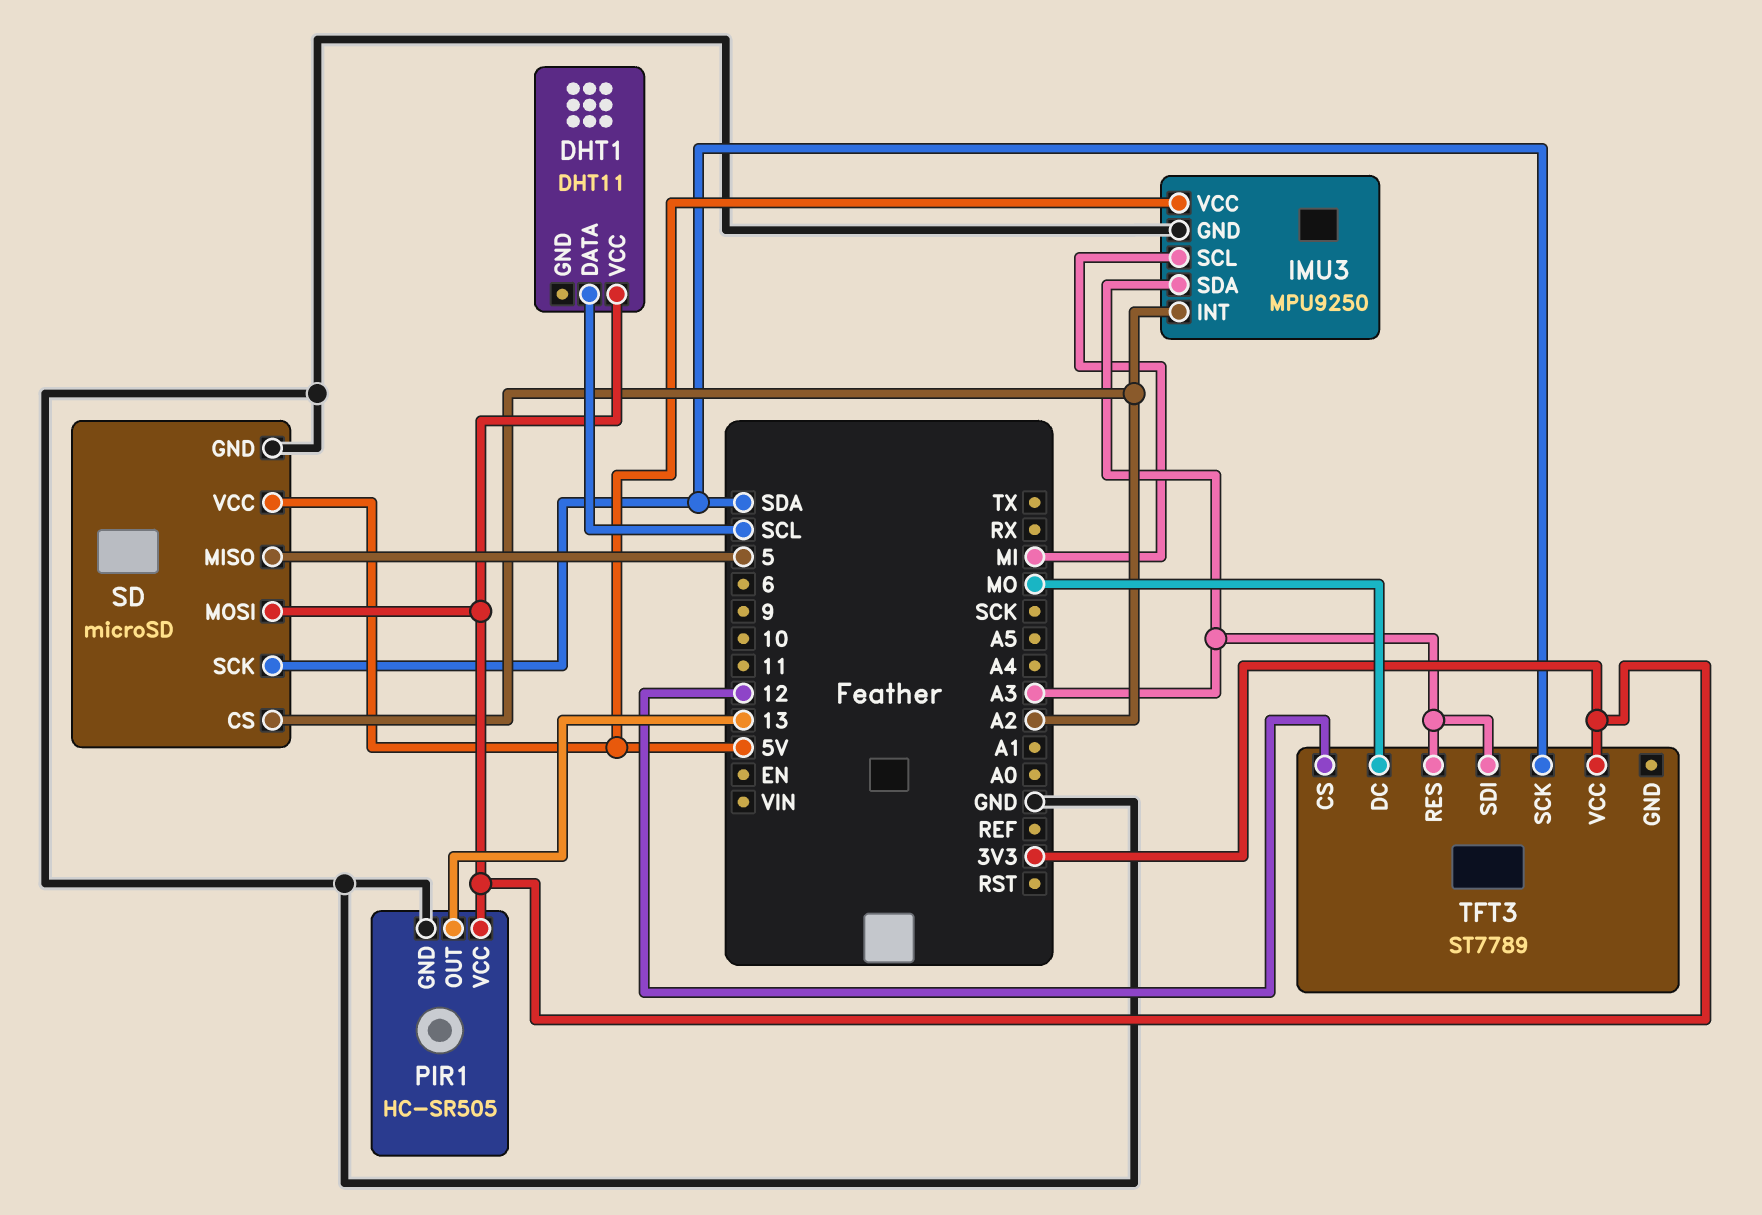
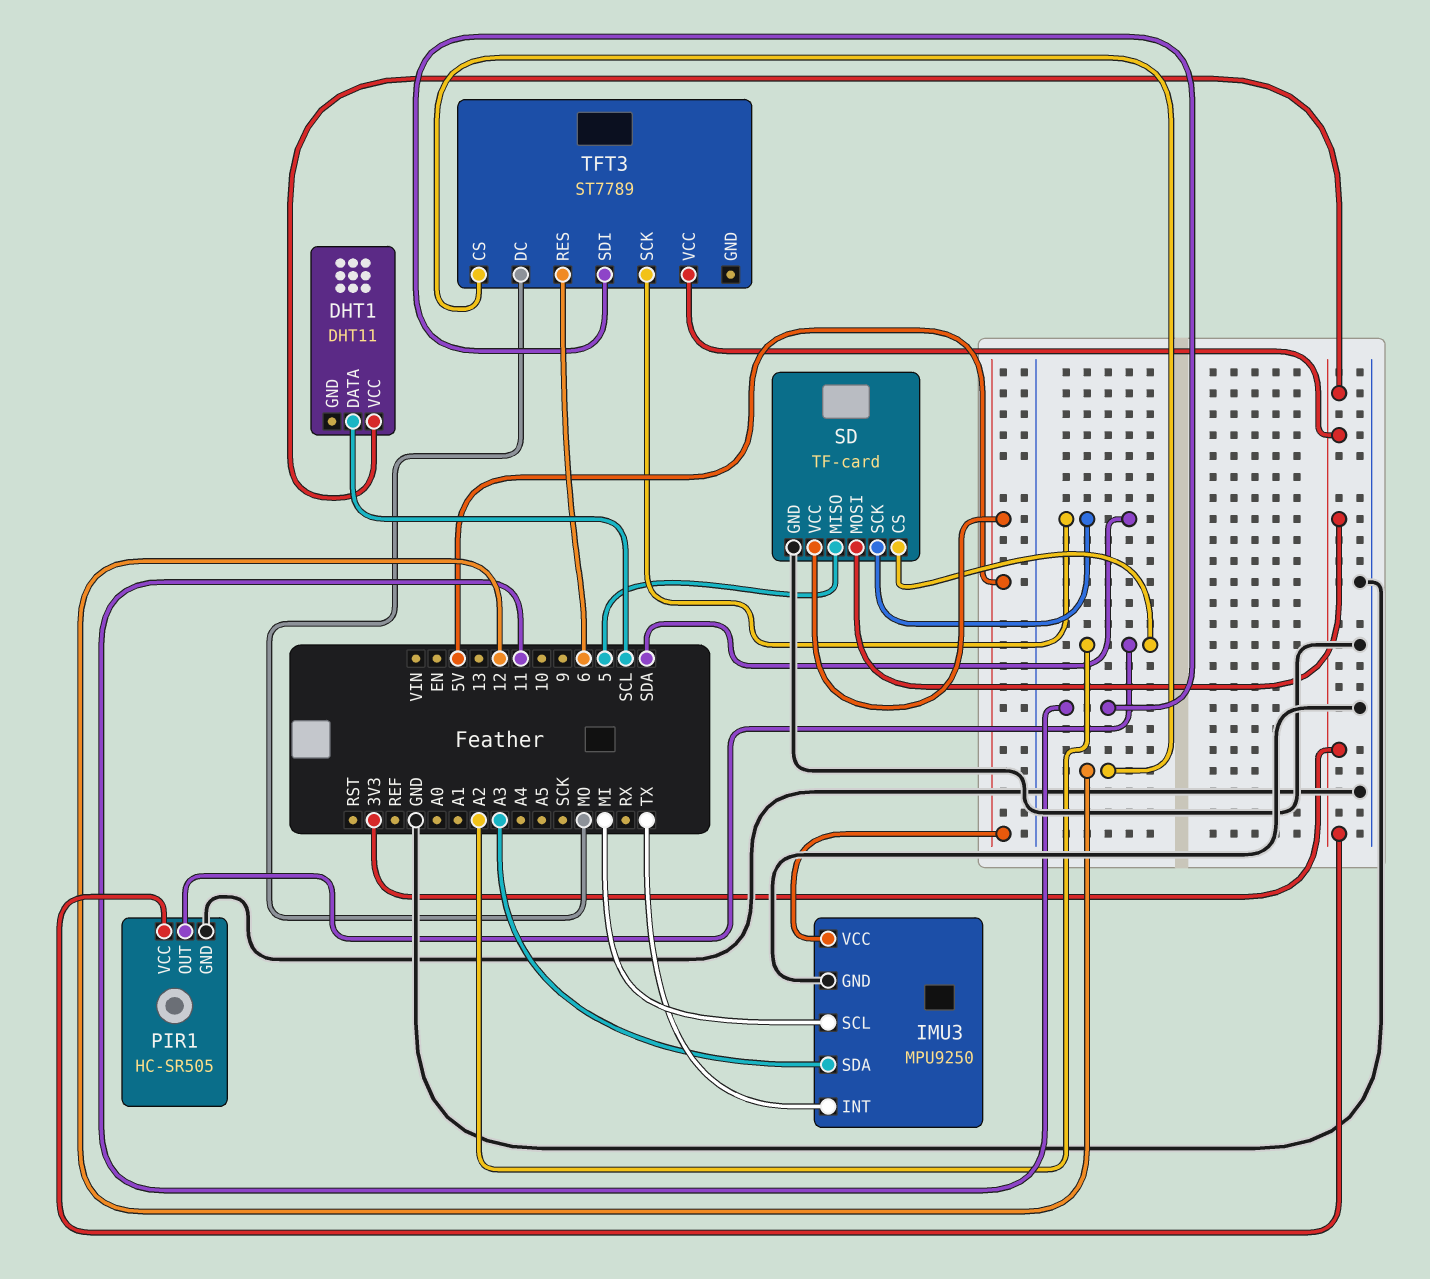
IMU3 pin INT: A2 -> TX
PIR1 pin OUT: 13 -> A2
SD: microSD -> TF-card
TFT3 pin RES: A3 -> 6
TFT3 pin SDI: A3 -> 11

